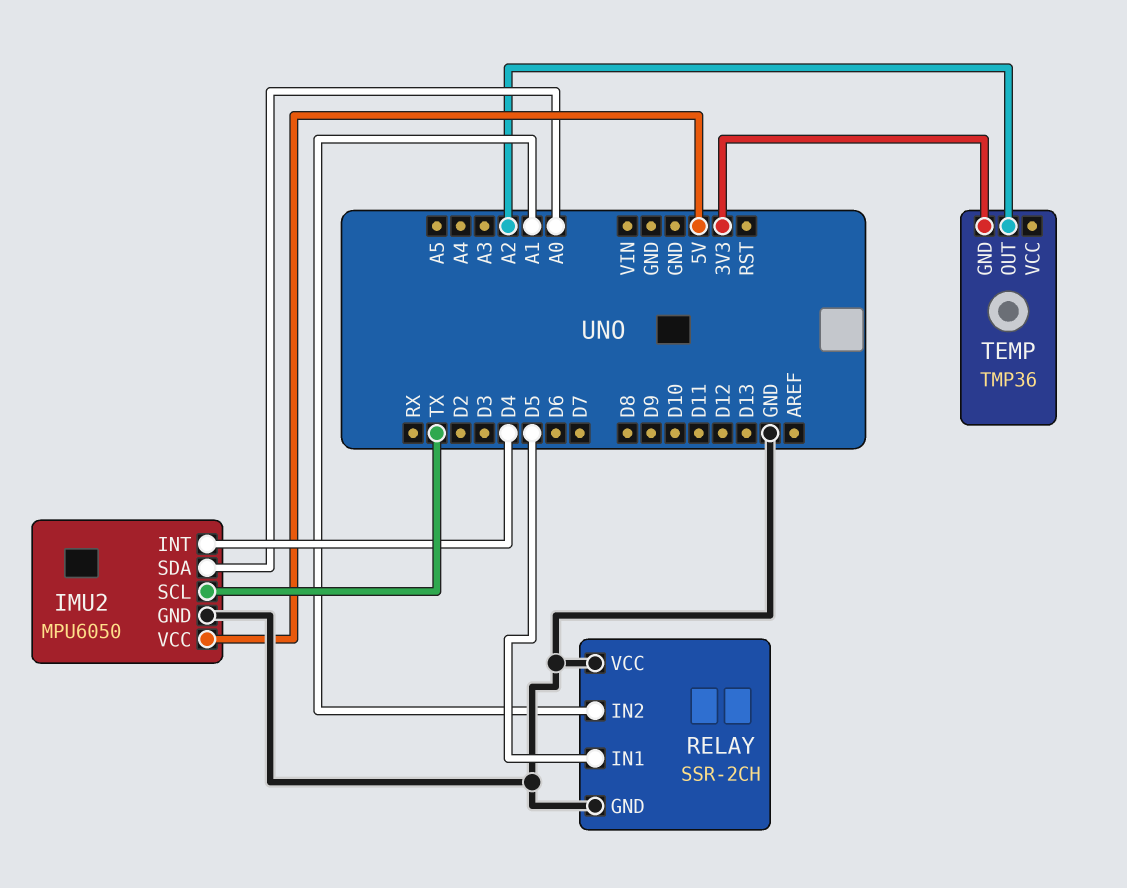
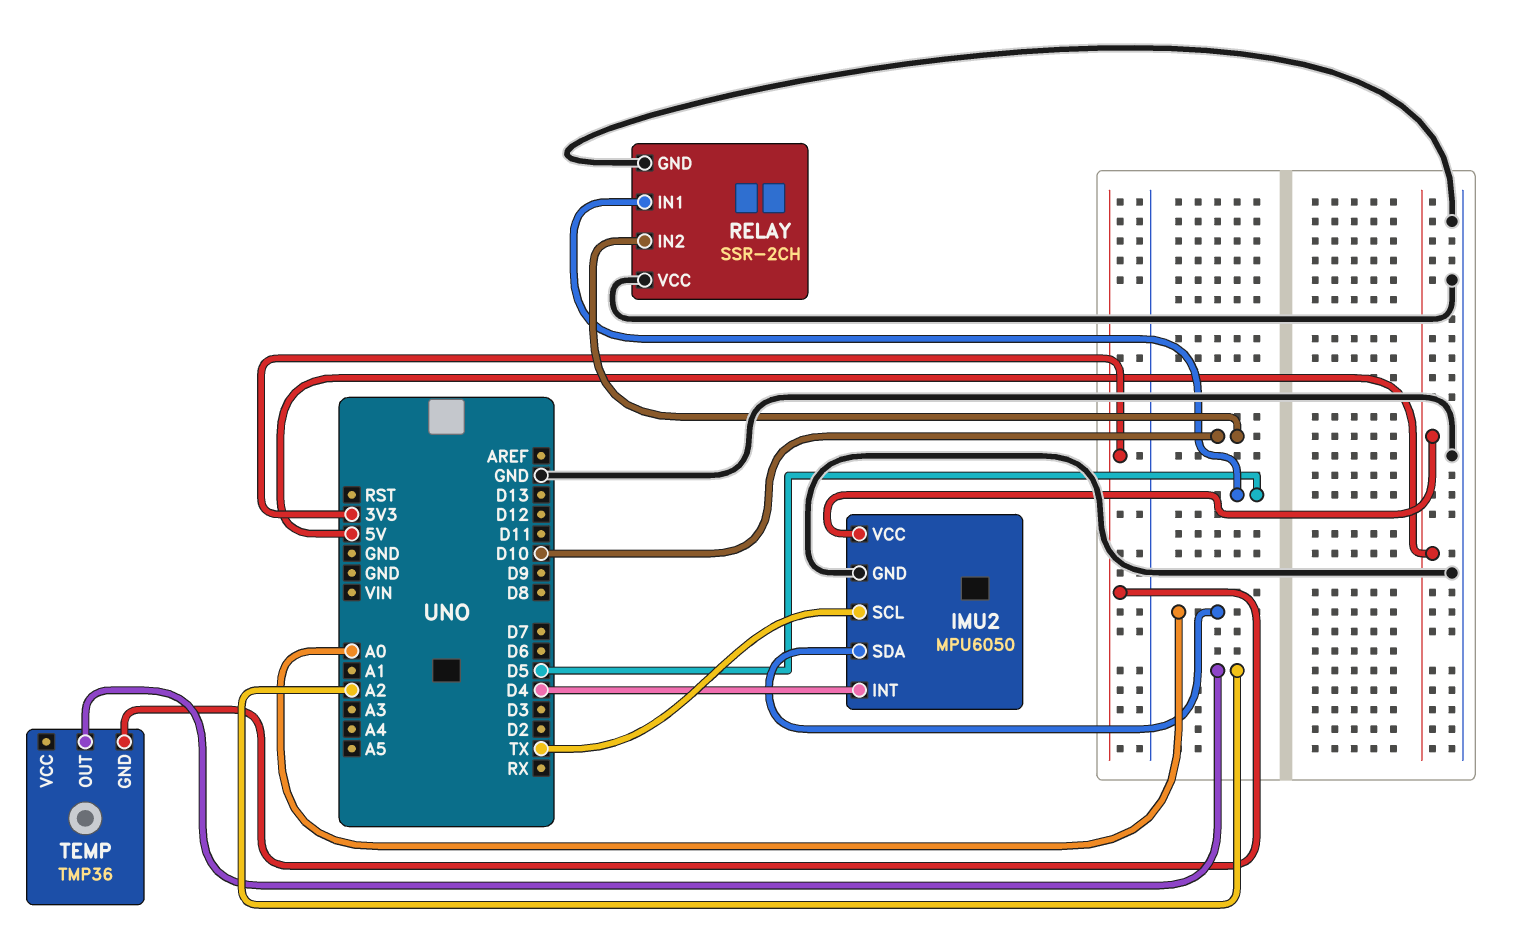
RELAY pin IN2: A1 -> D10

